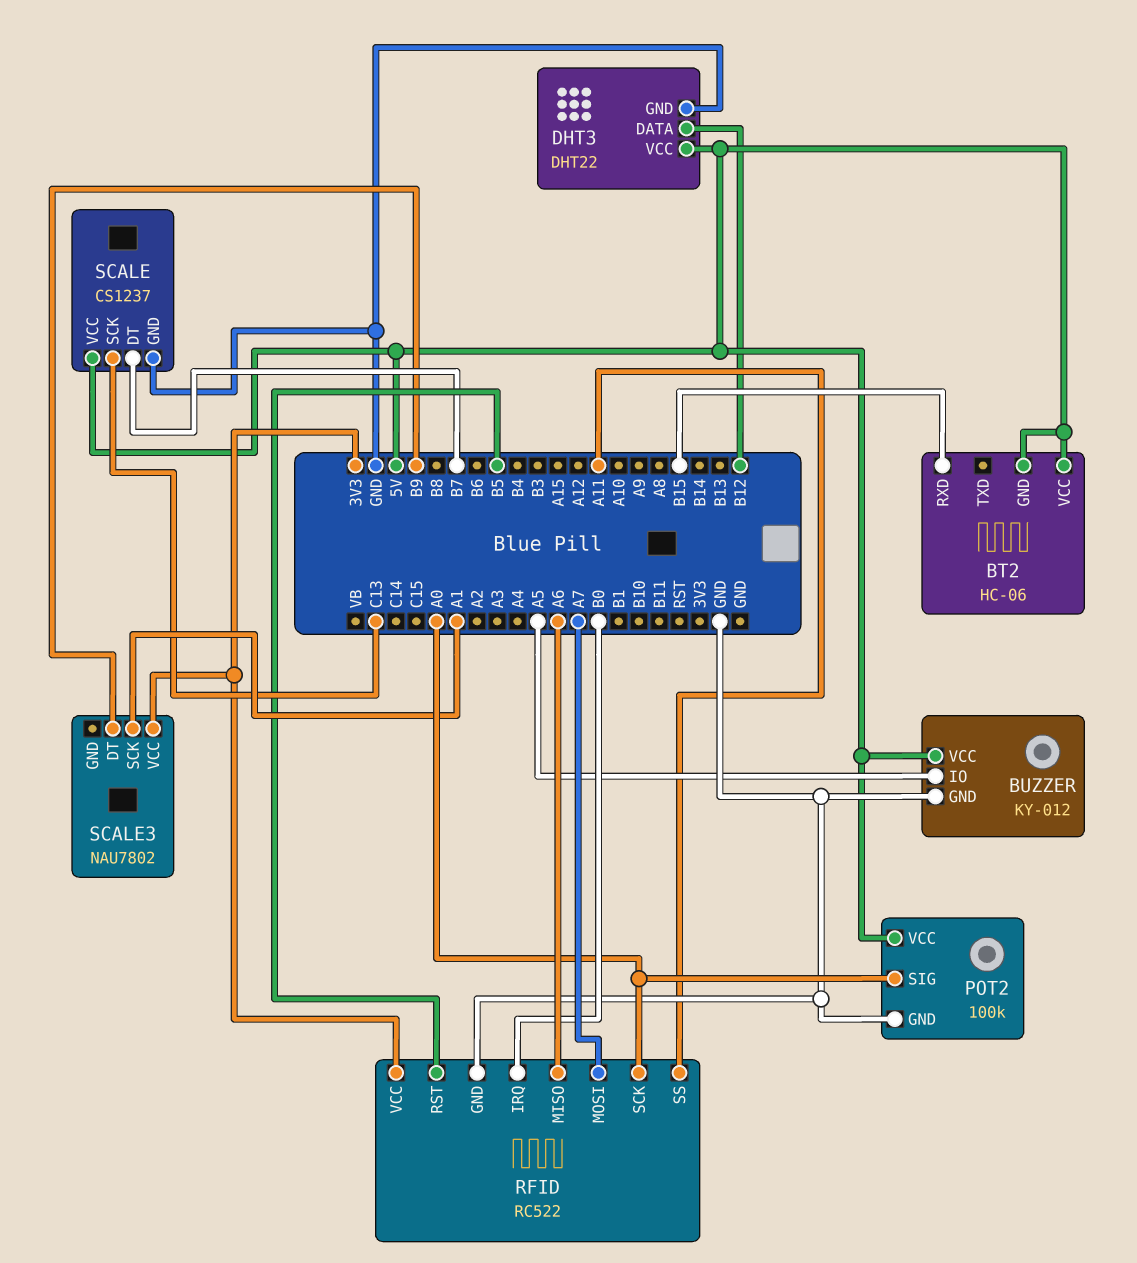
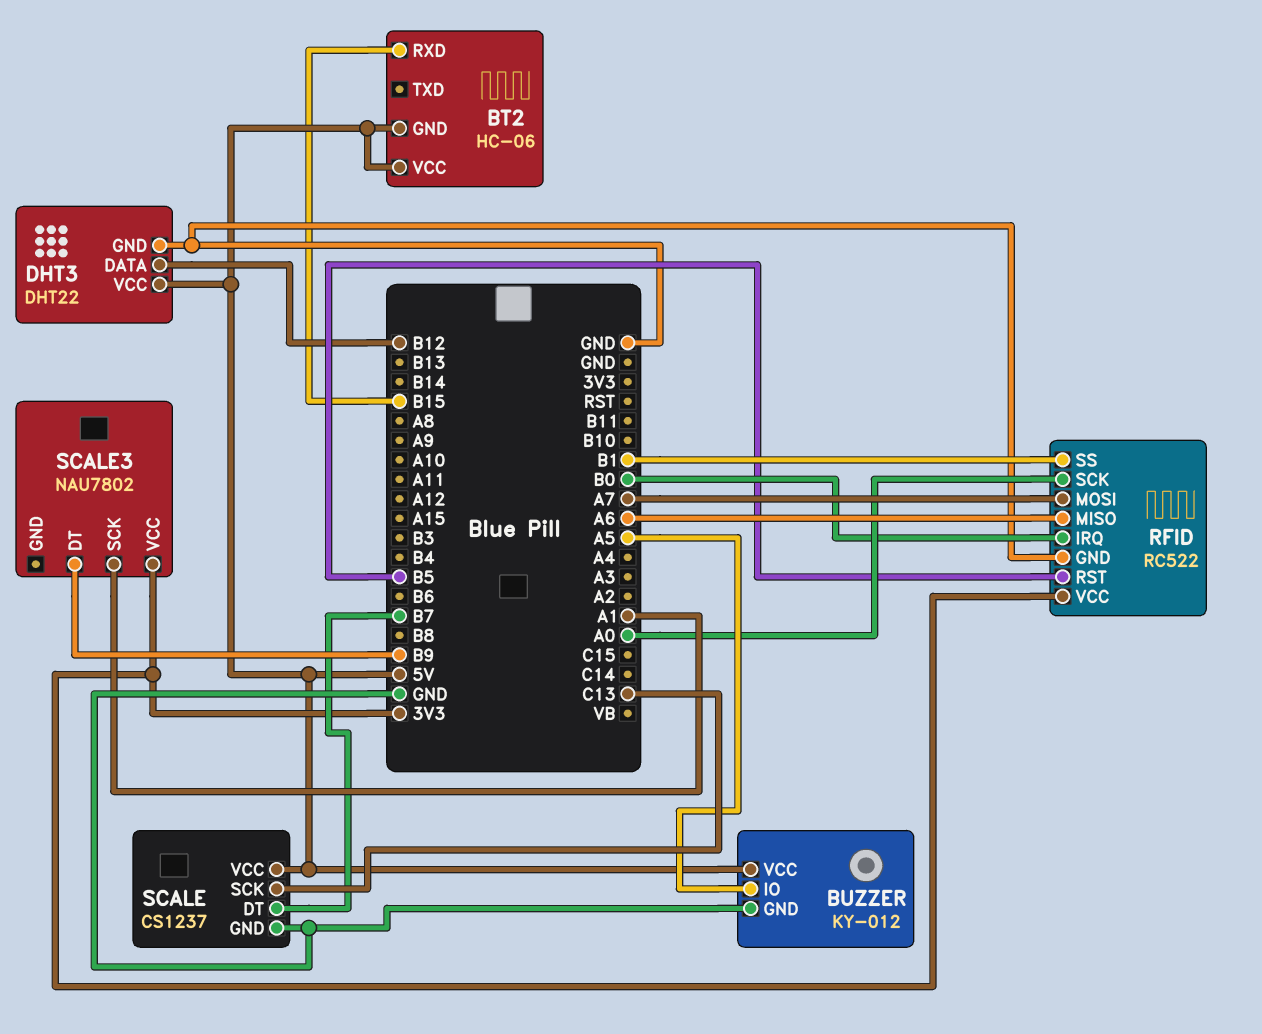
POT2: 100k -> none
POT2 pin GND: GND -> none
POT2 pin SIG: A0 -> none
POT2 pin VCC: 5V -> none
RFID pin SS: A11 -> B1

